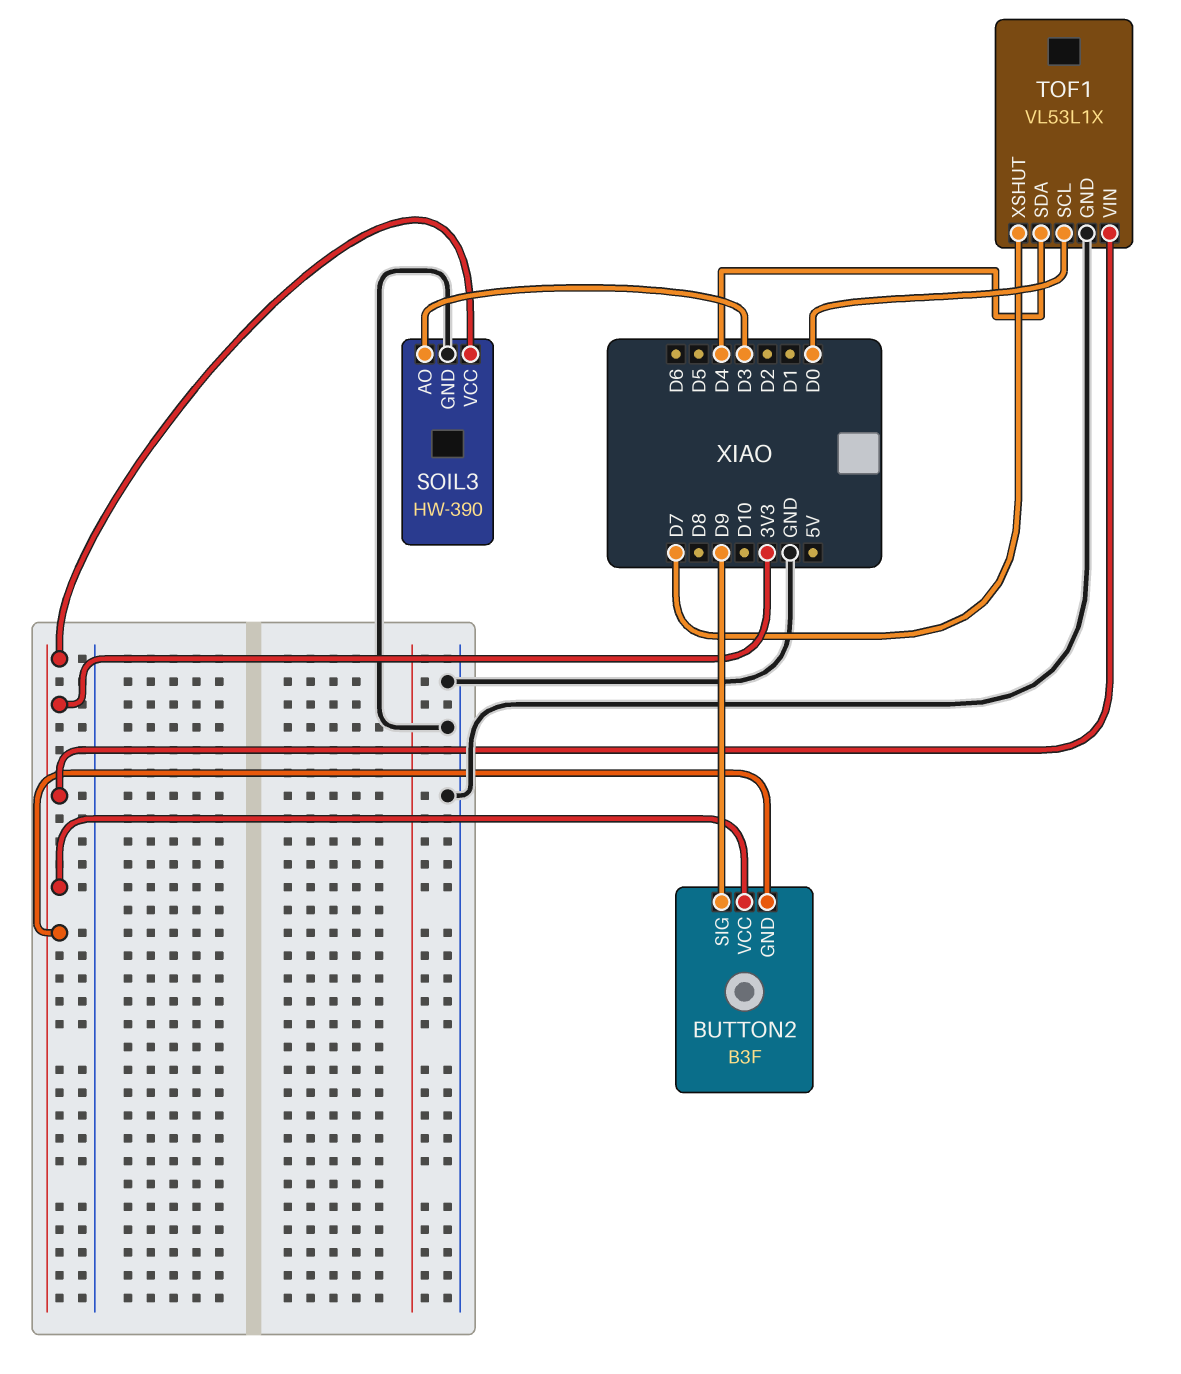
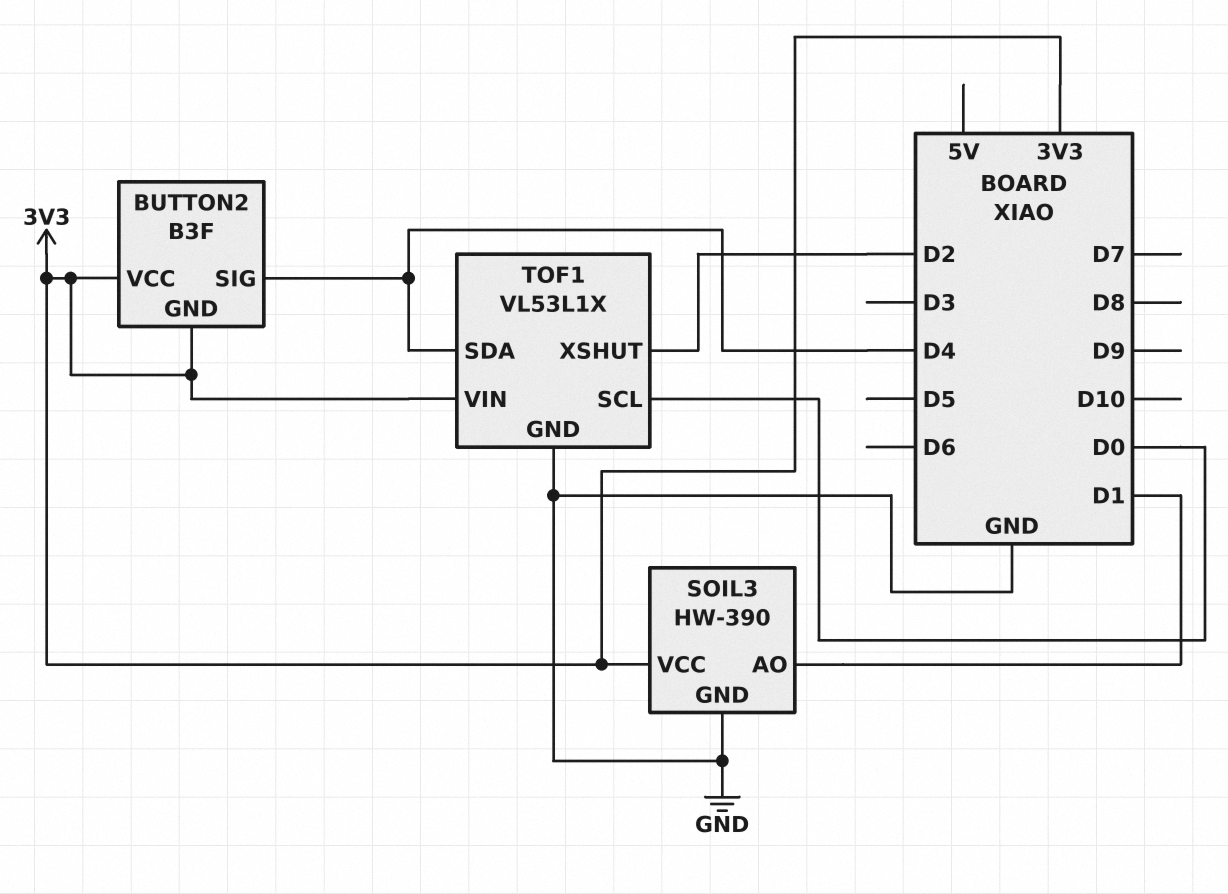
BUTTON2 pin SIG: D9 -> D4
SOIL3 pin AO: D3 -> D1
TOF1 pin XSHUT: D7 -> D2

